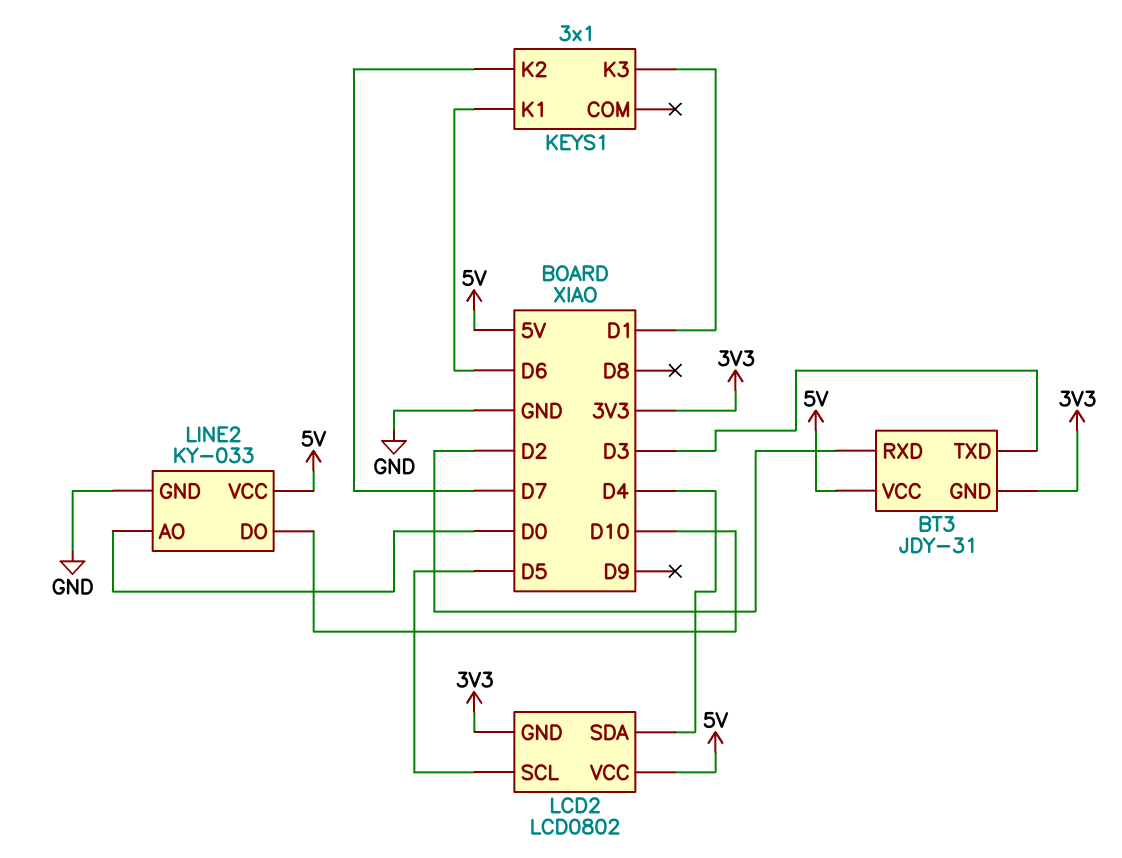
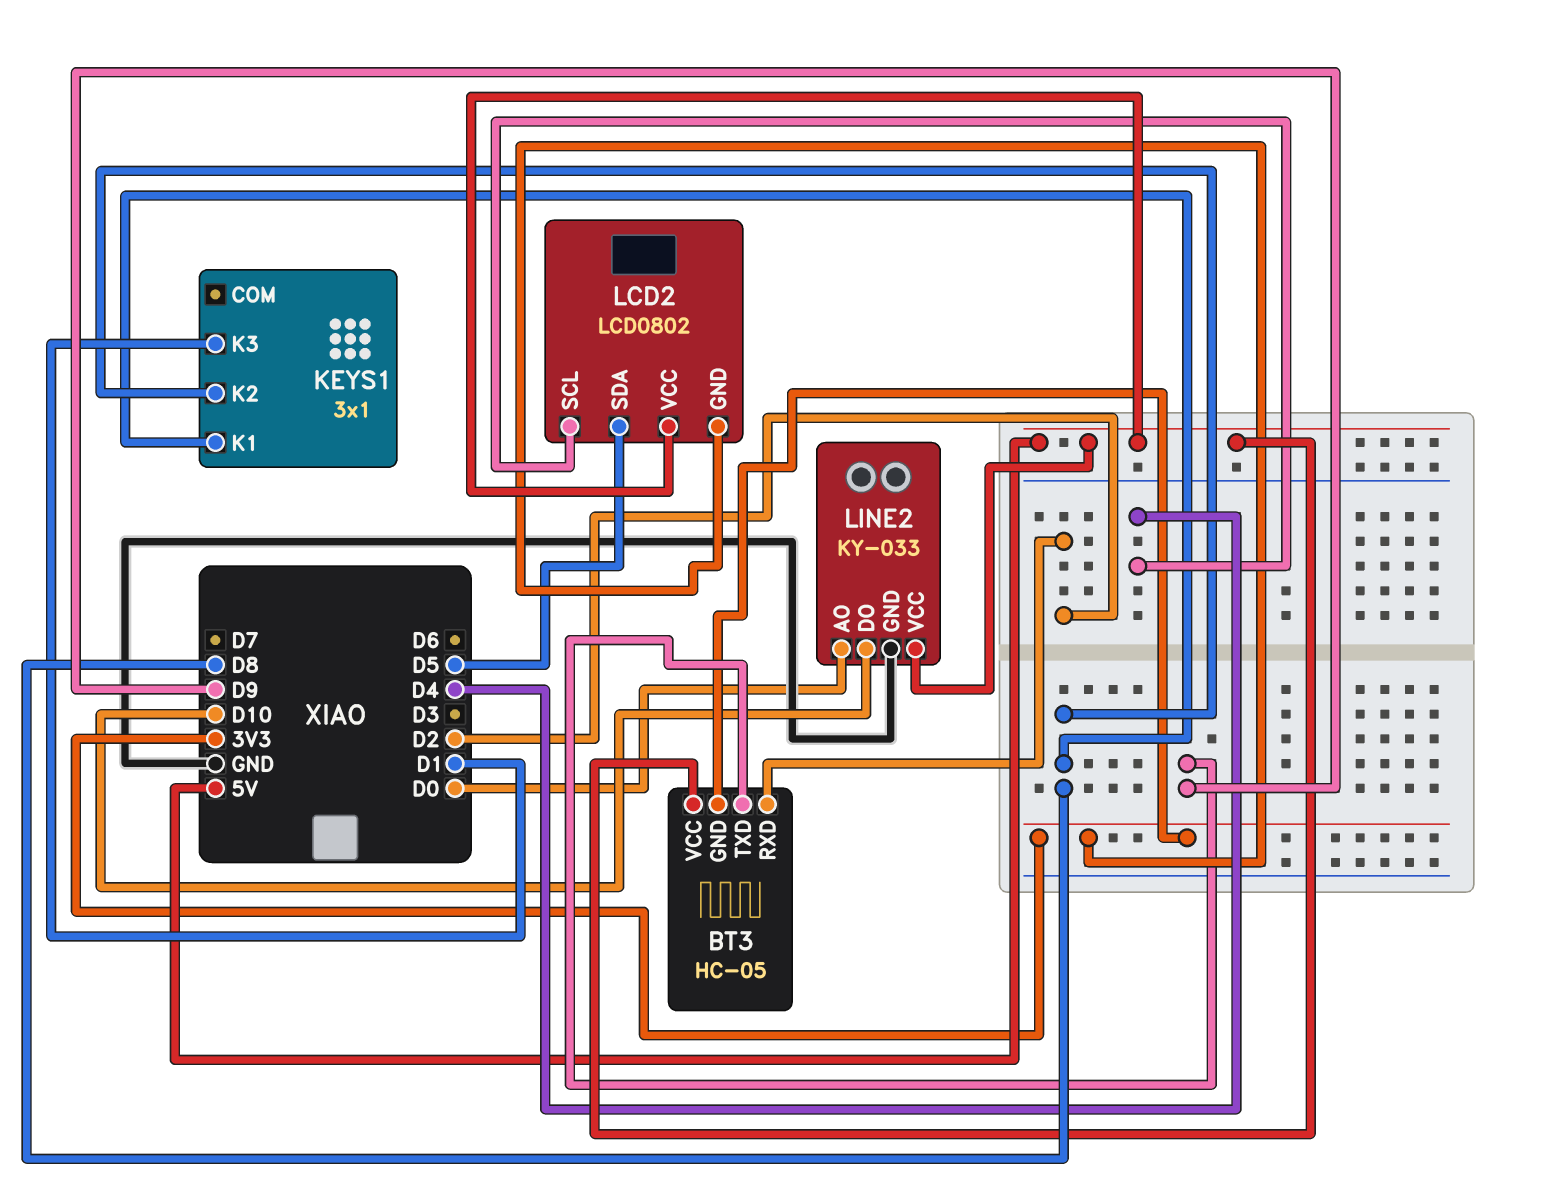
BT3: JDY-31 -> HC-05
BT3 pin TXD: D3 -> D9
KEYS1 pin K1: D6 -> D8
KEYS1 pin K2: D7 -> D8
LCD2 pin SCL: D5 -> D4
LCD2 pin SDA: D4 -> D5

